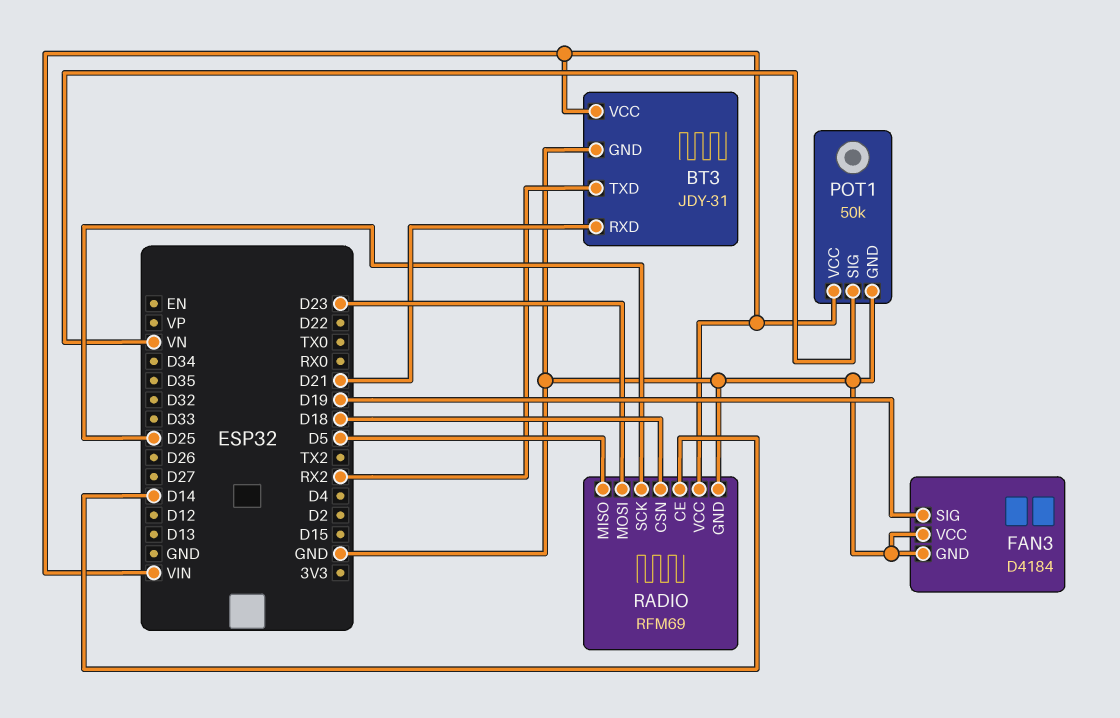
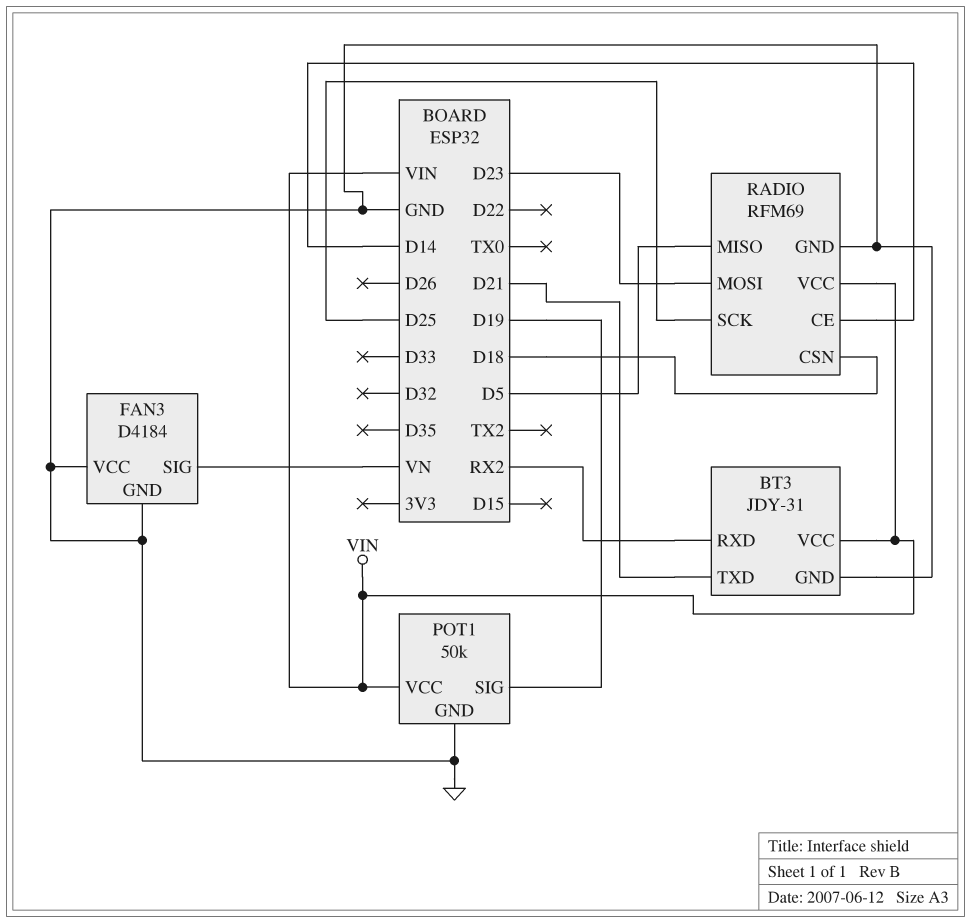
BT3 pin RXD: D21 -> RX2
BT3 pin TXD: RX2 -> D21
FAN3 pin SIG: D19 -> VN
POT1 pin SIG: VN -> D19

